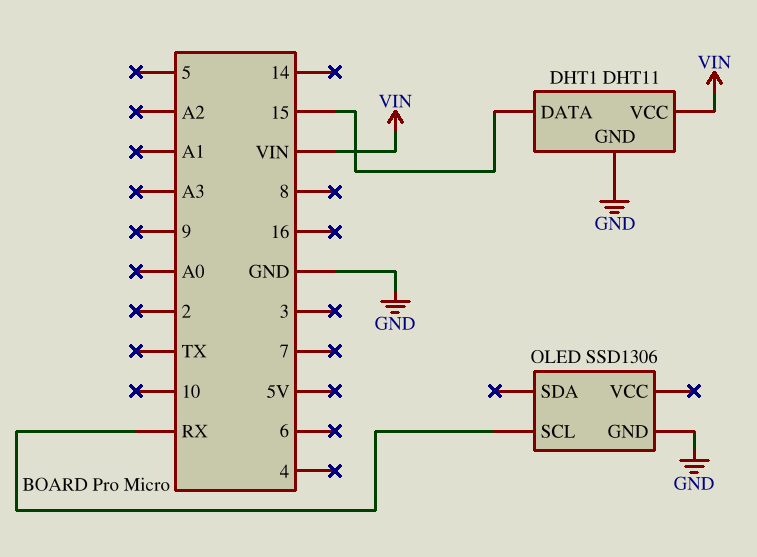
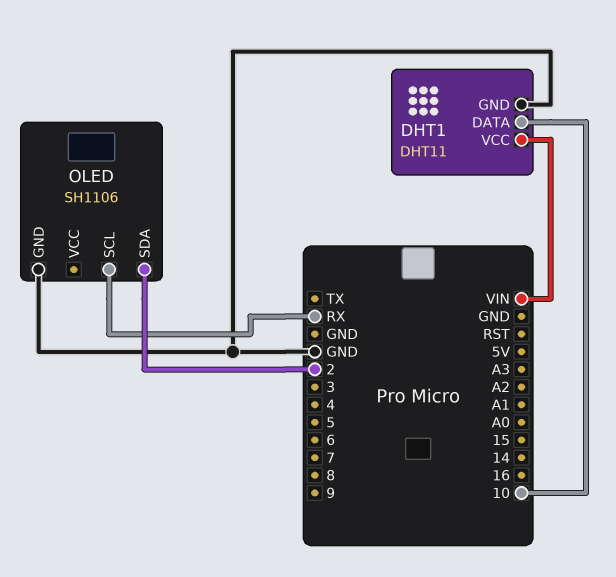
DHT1 pin DATA: 15 -> 10
OLED: SSD1306 -> SH1106
OLED pin SDA: none -> 2

